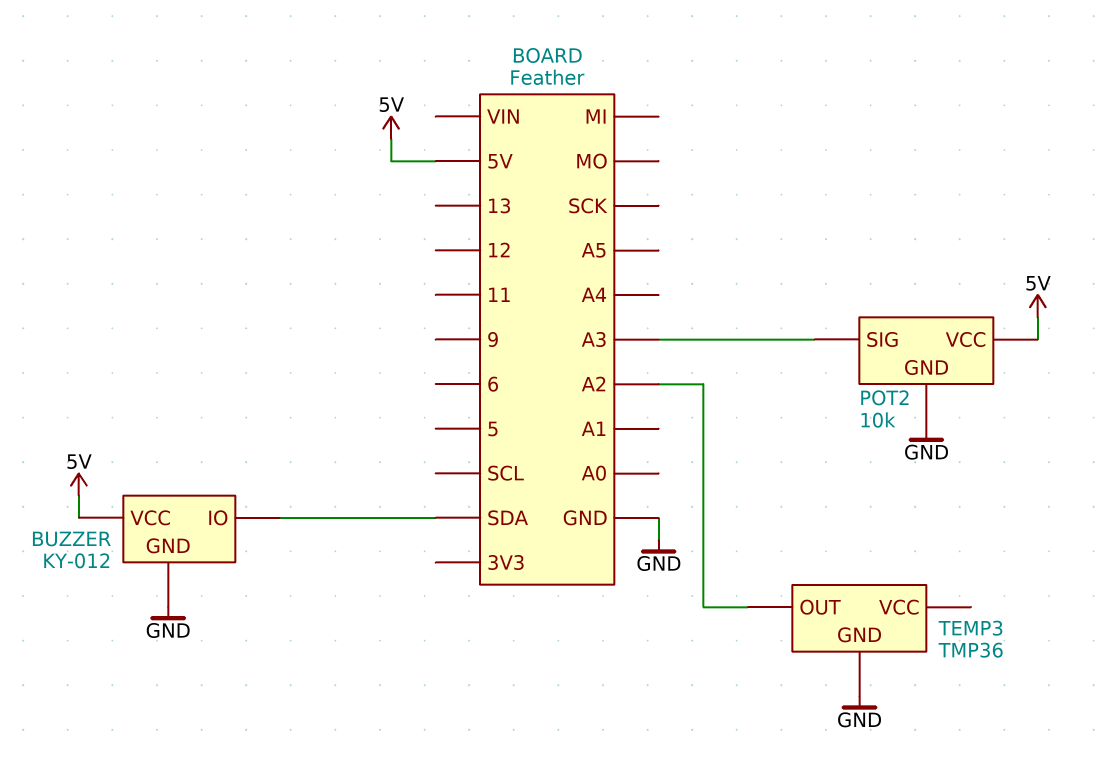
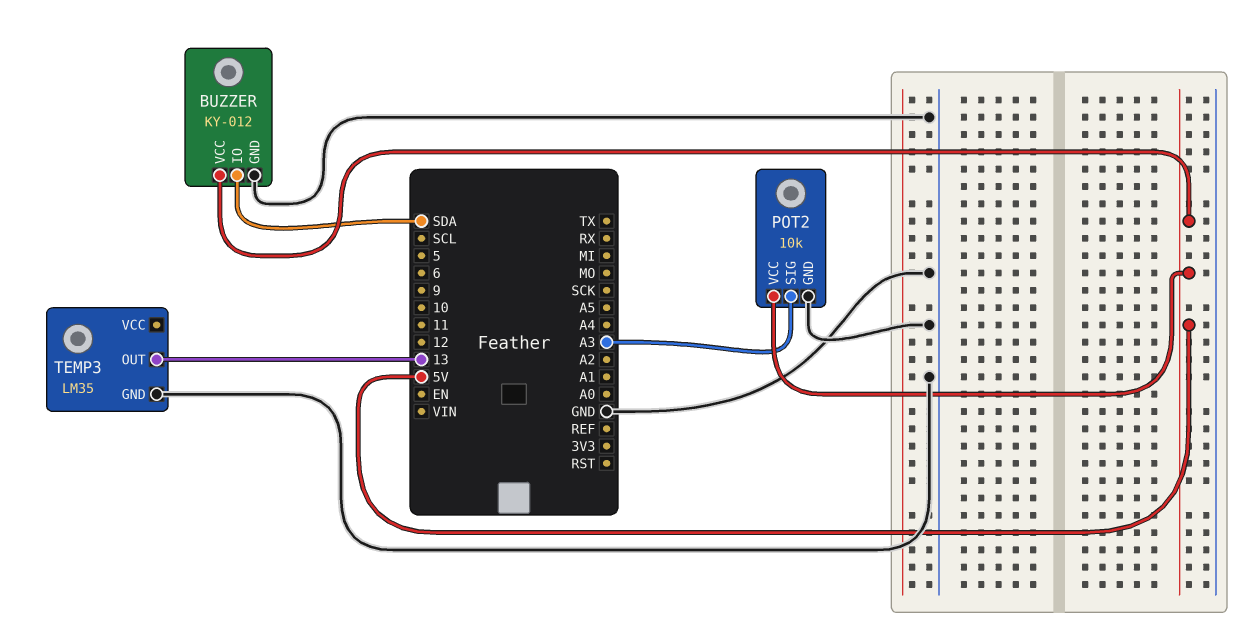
TEMP3: TMP36 -> LM35
TEMP3 pin OUT: A2 -> 13

